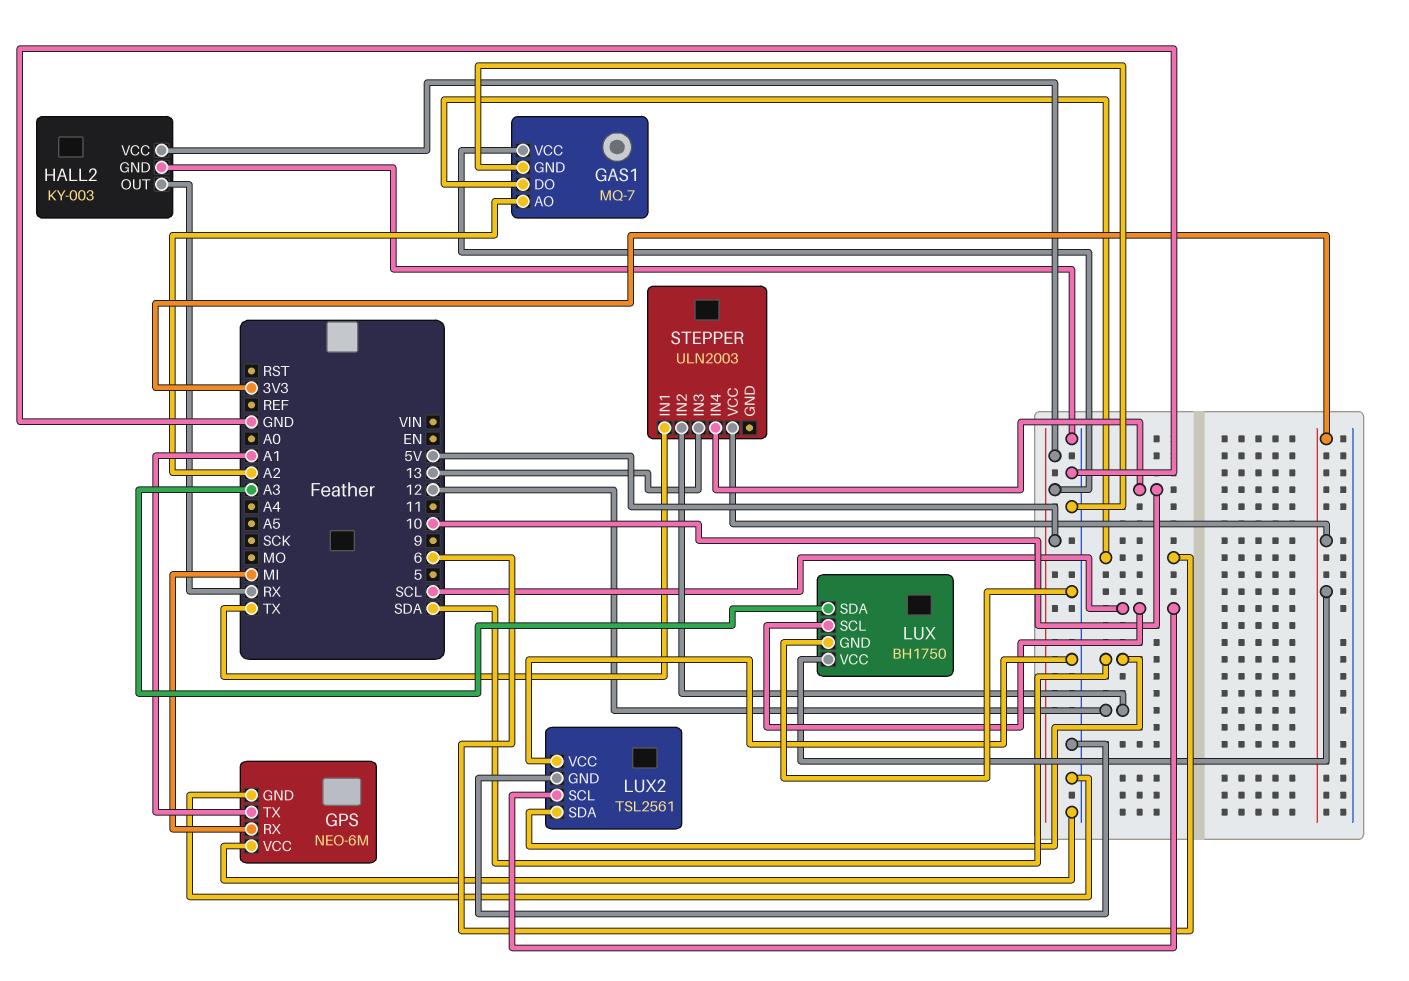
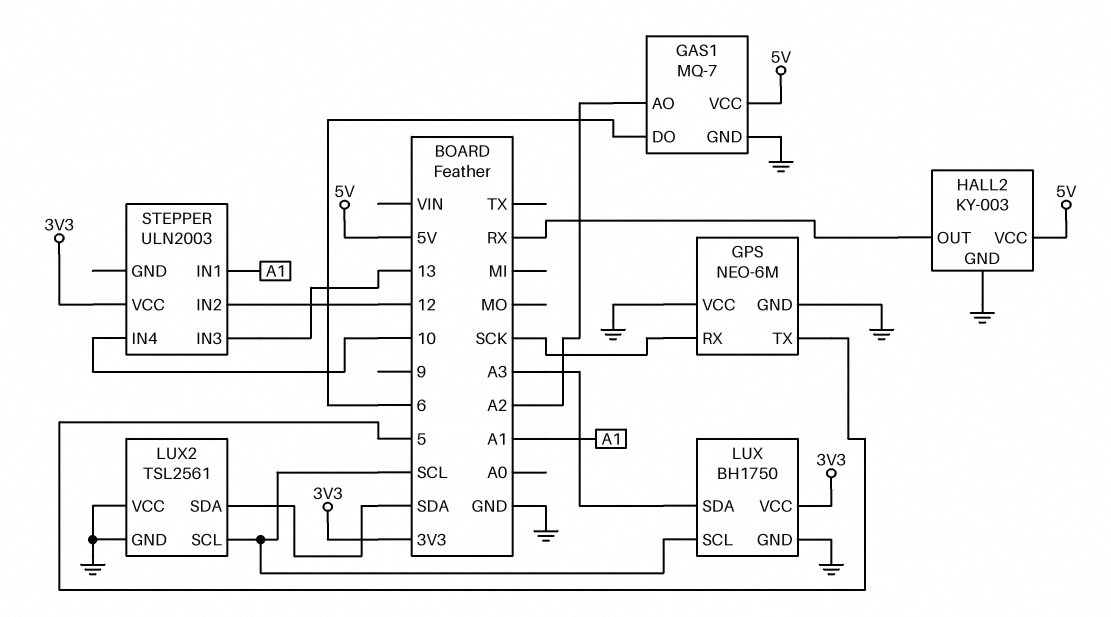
GPS pin RX: MI -> SCK
GPS pin TX: A1 -> 5
STEPPER pin IN1: TX -> A1

